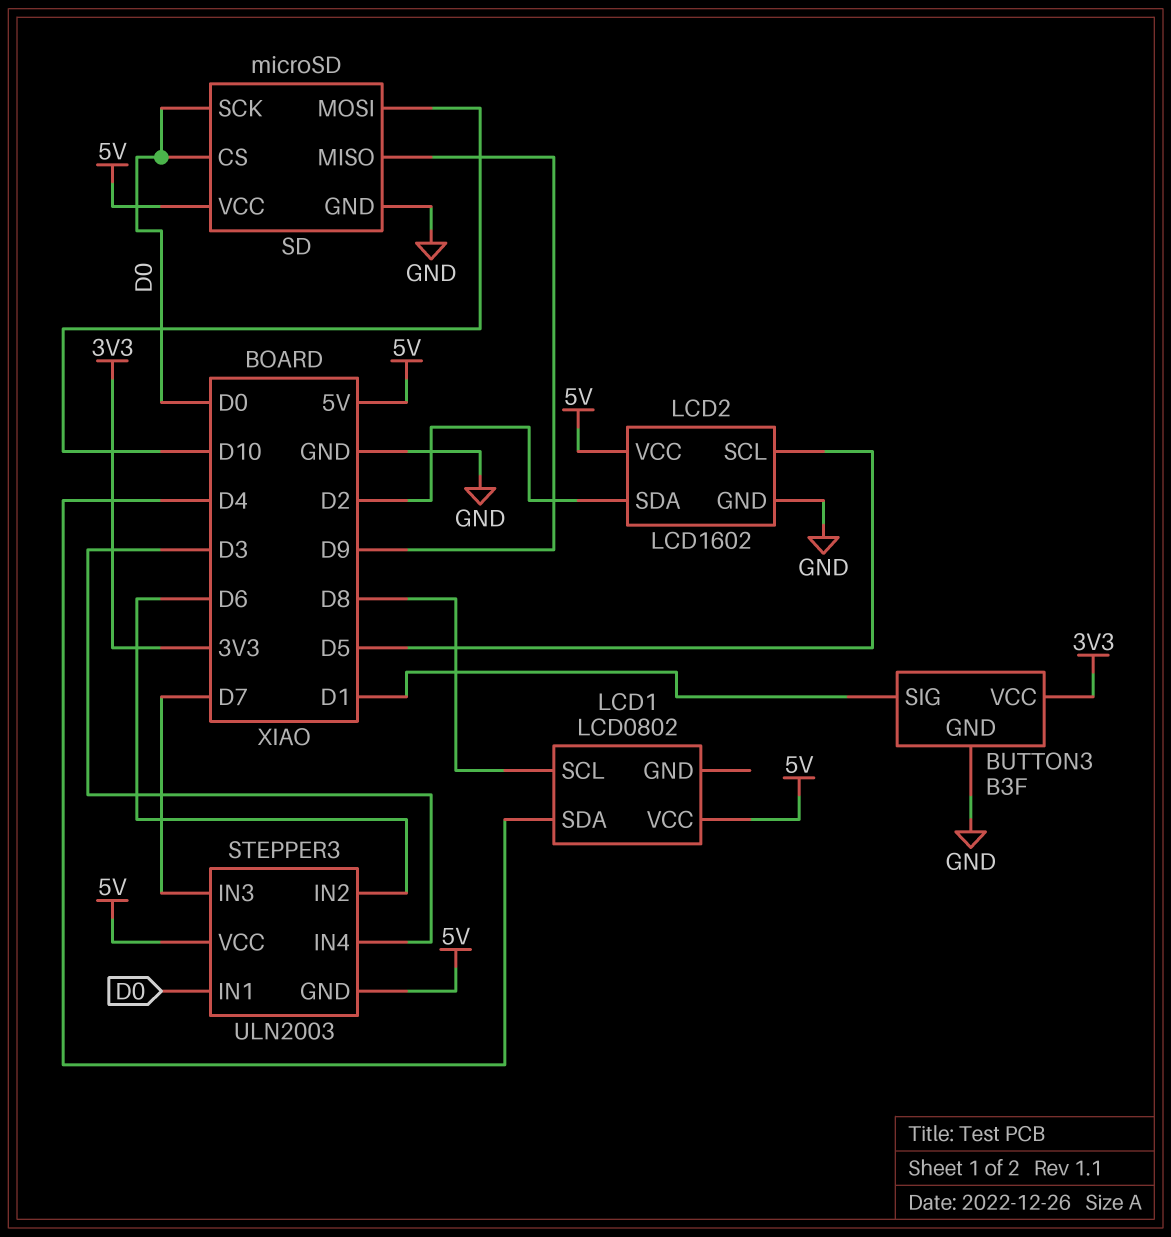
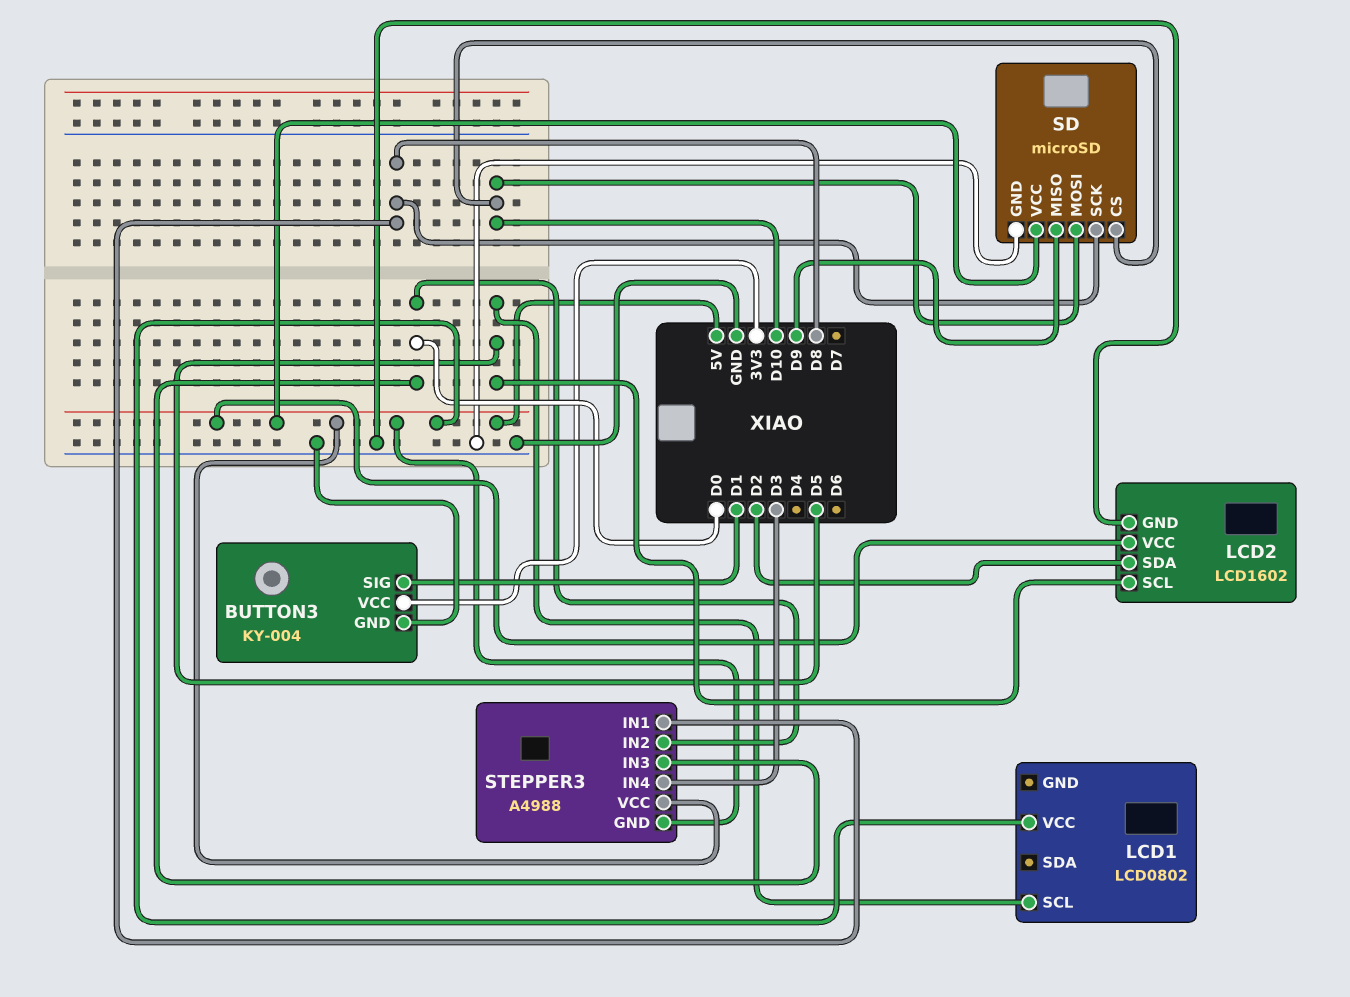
BUTTON3: B3F -> KY-004
LCD1 pin SCL: D8 -> D5
LCD1 pin SDA: D4 -> none
SD pin CS: D0 -> D10
SD pin SCK: D0 -> D8
STEPPER3: ULN2003 -> A4988
STEPPER3 pin IN1: D0 -> D8
STEPPER3 pin IN2: D6 -> D0
STEPPER3 pin IN3: D7 -> D0

